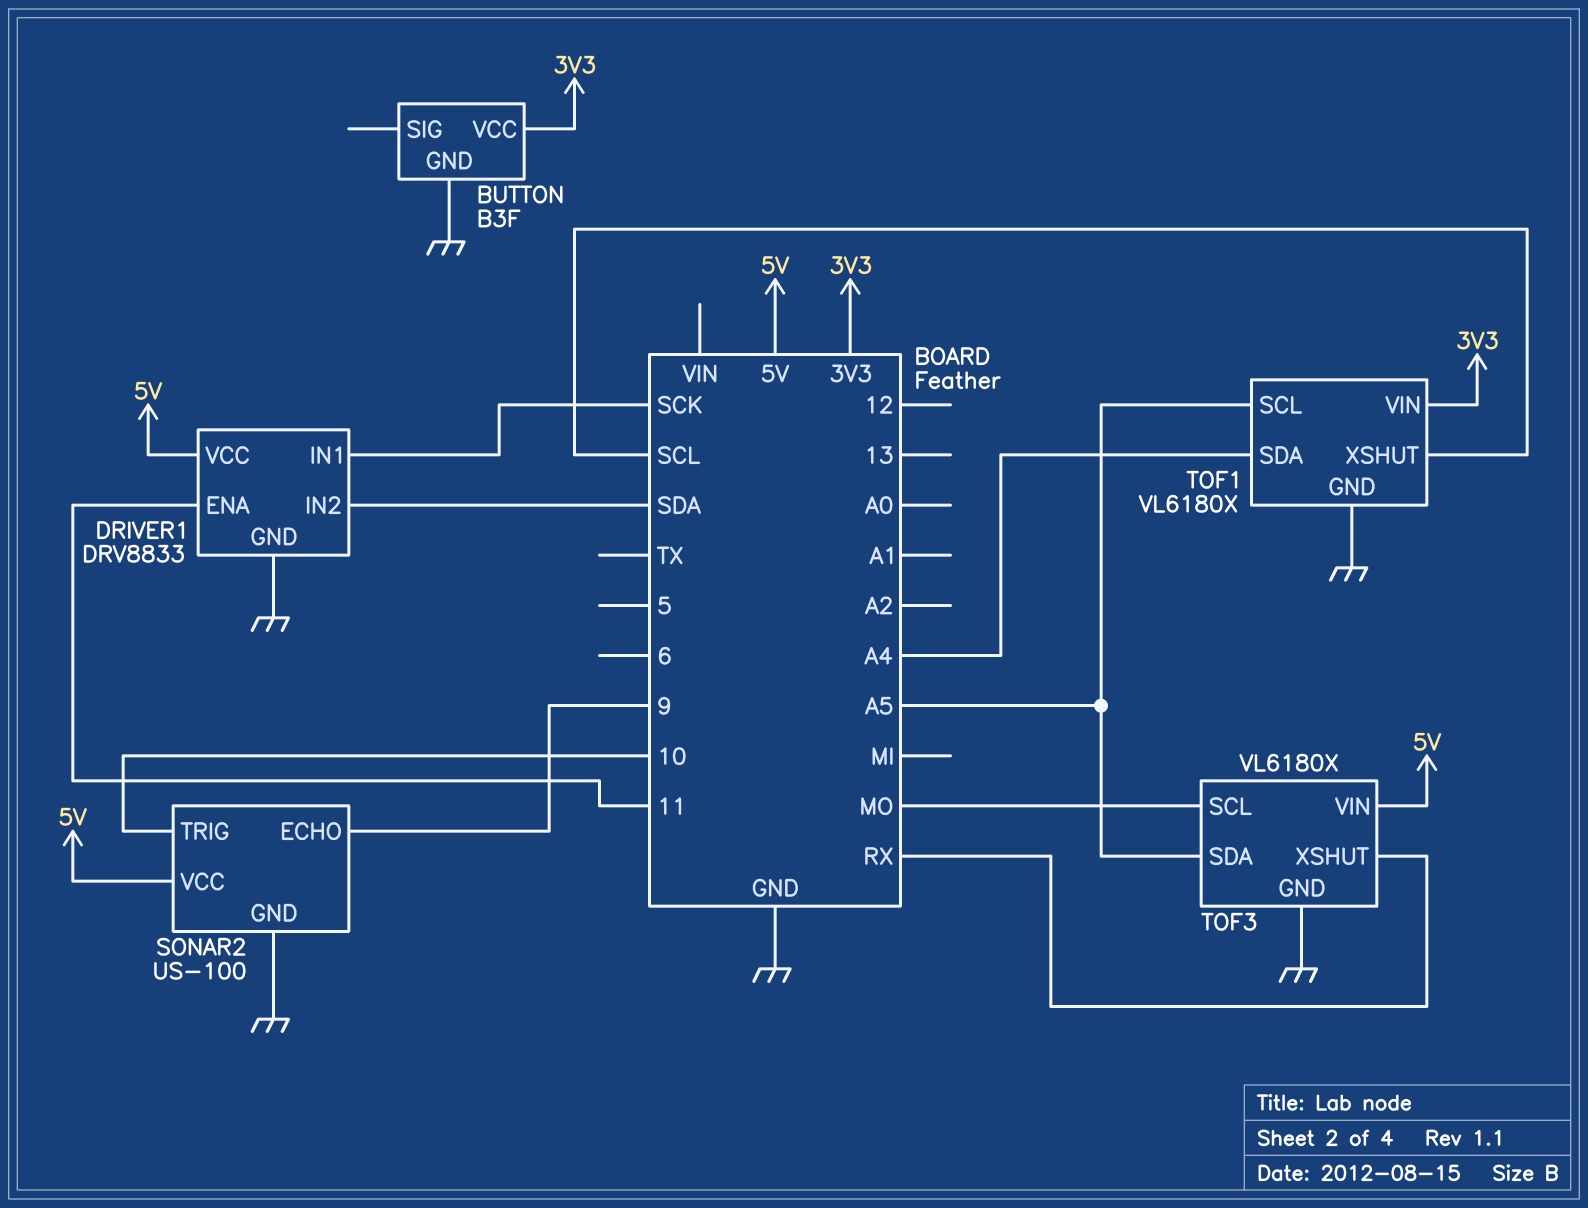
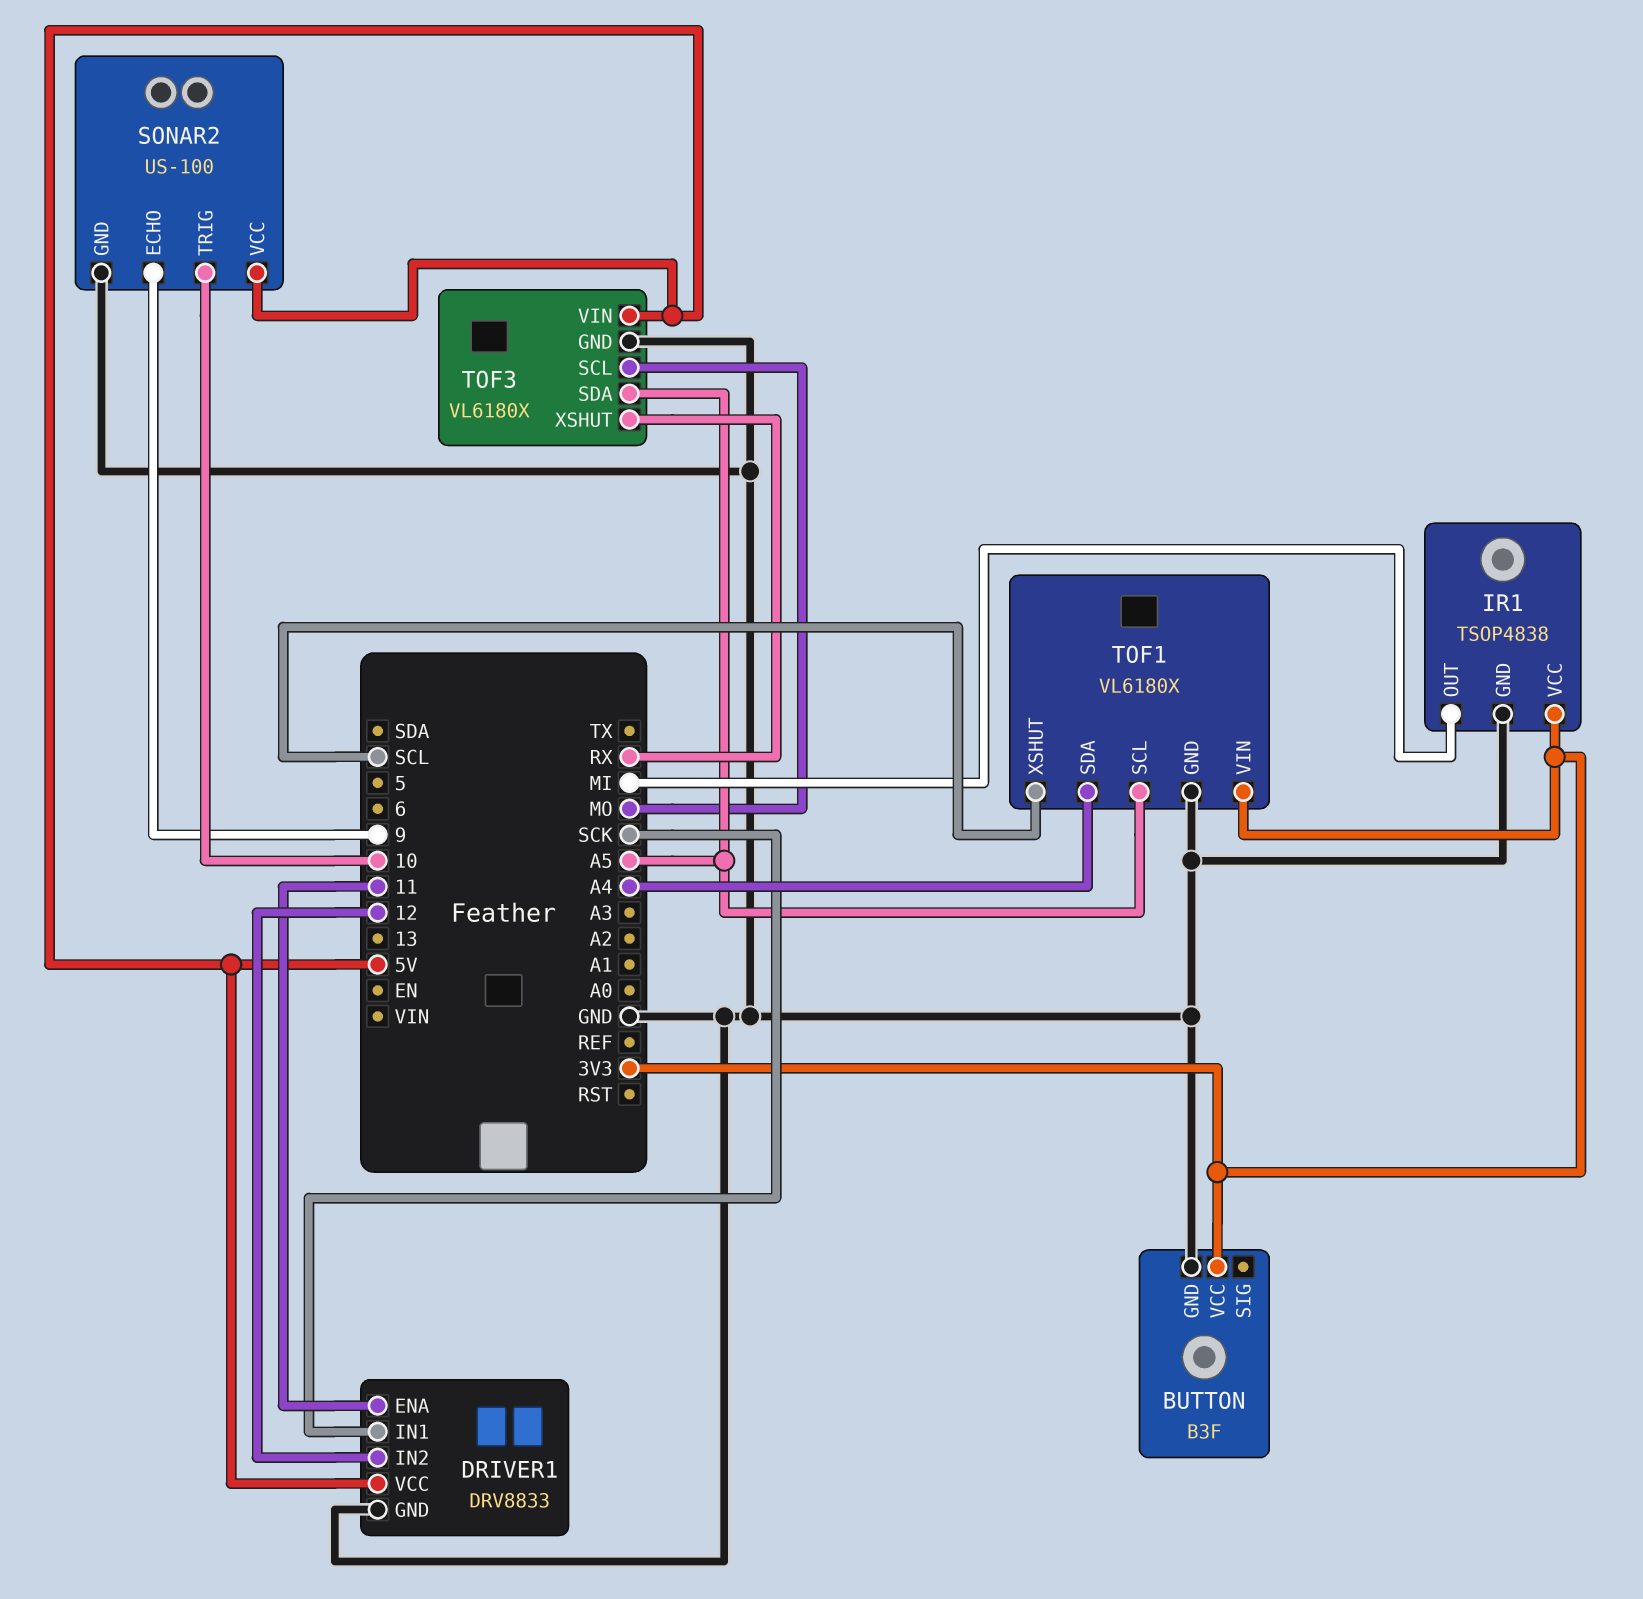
DRIVER1 pin IN2: SDA -> 12
IR1: none -> TSOP4838
IR1 pin GND: none -> GND
IR1 pin OUT: none -> MI
IR1 pin VCC: none -> 3V3

